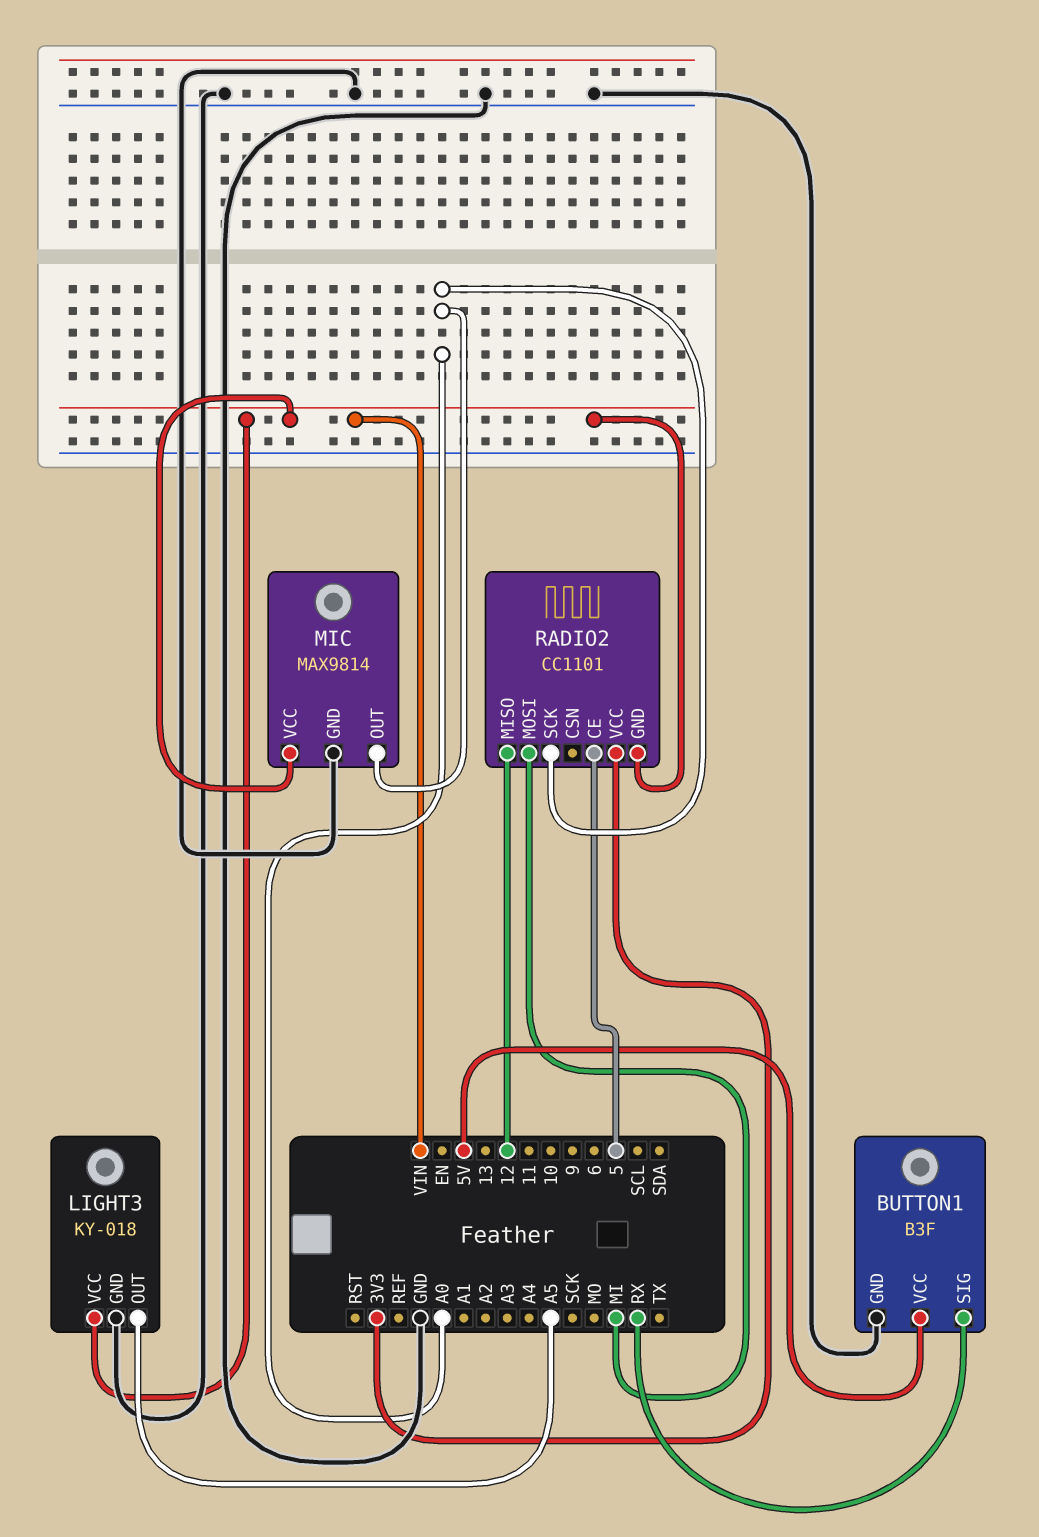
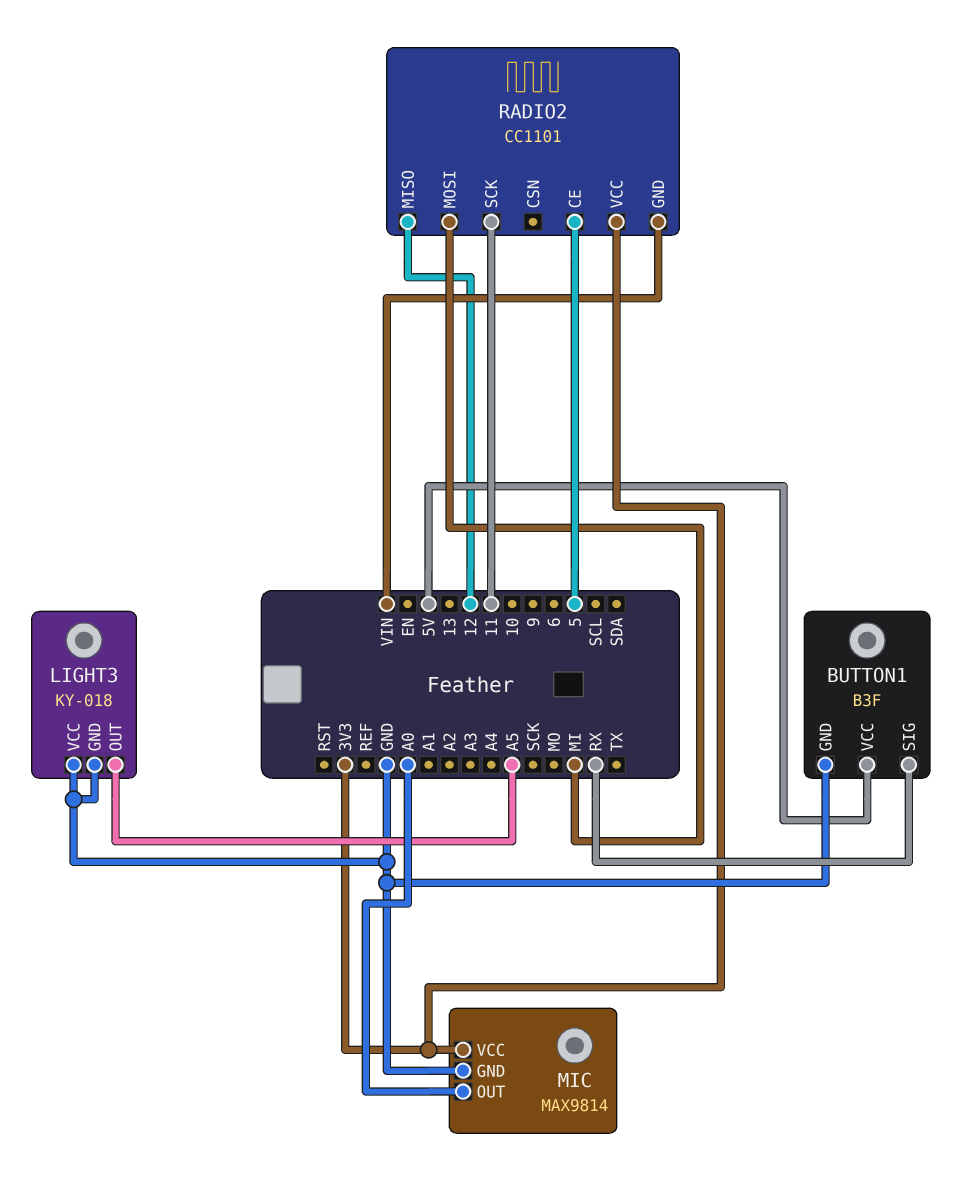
LIGHT3 pin VCC: VIN -> GND
MIC pin VCC: VIN -> 3V3
RADIO2 pin SCK: A0 -> 11

